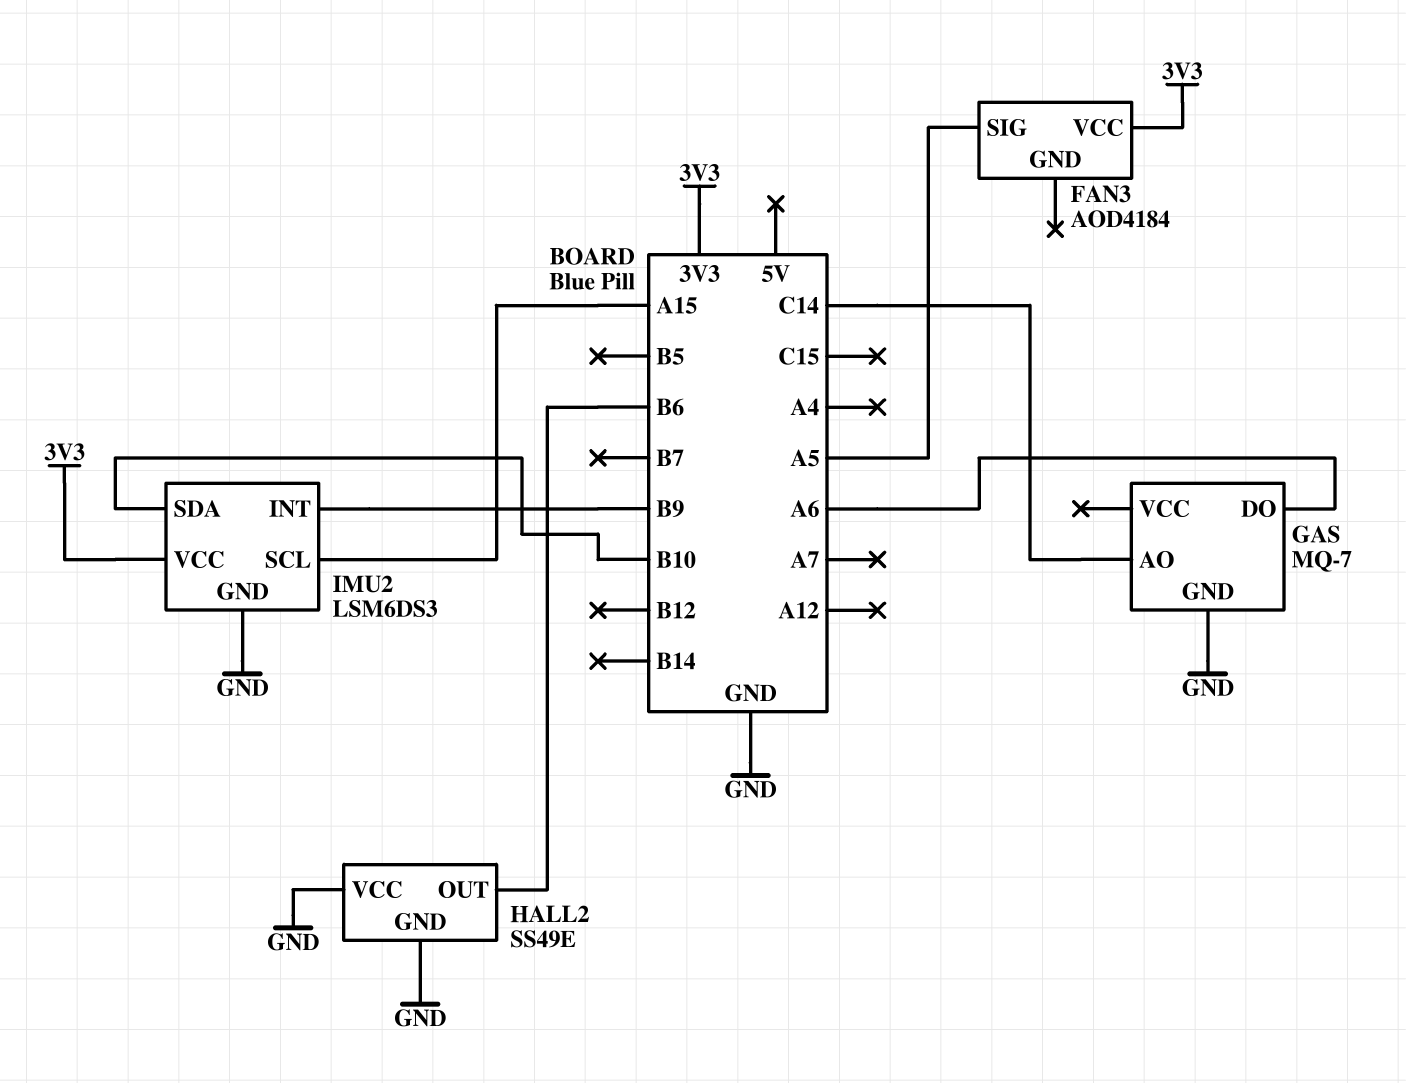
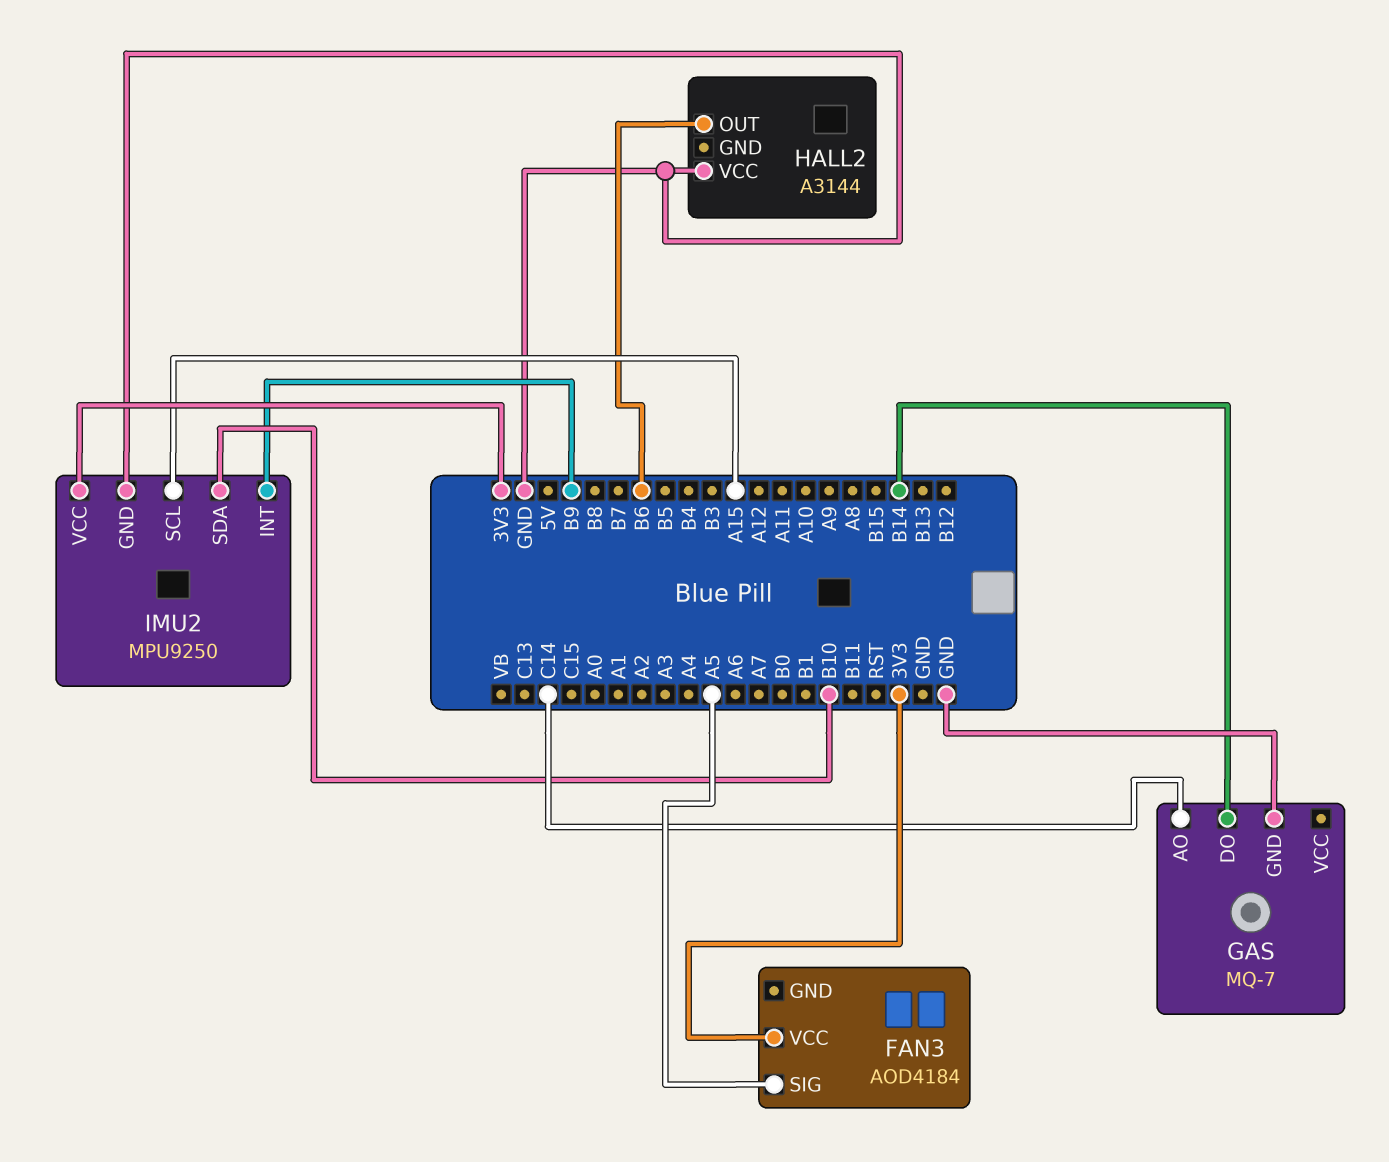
GAS pin DO: A6 -> B14
HALL2: SS49E -> A3144
HALL2 pin GND: GND -> none
IMU2: LSM6DS3 -> MPU9250

